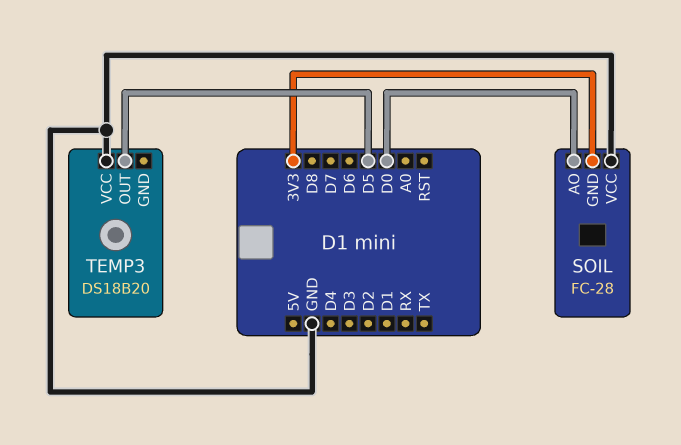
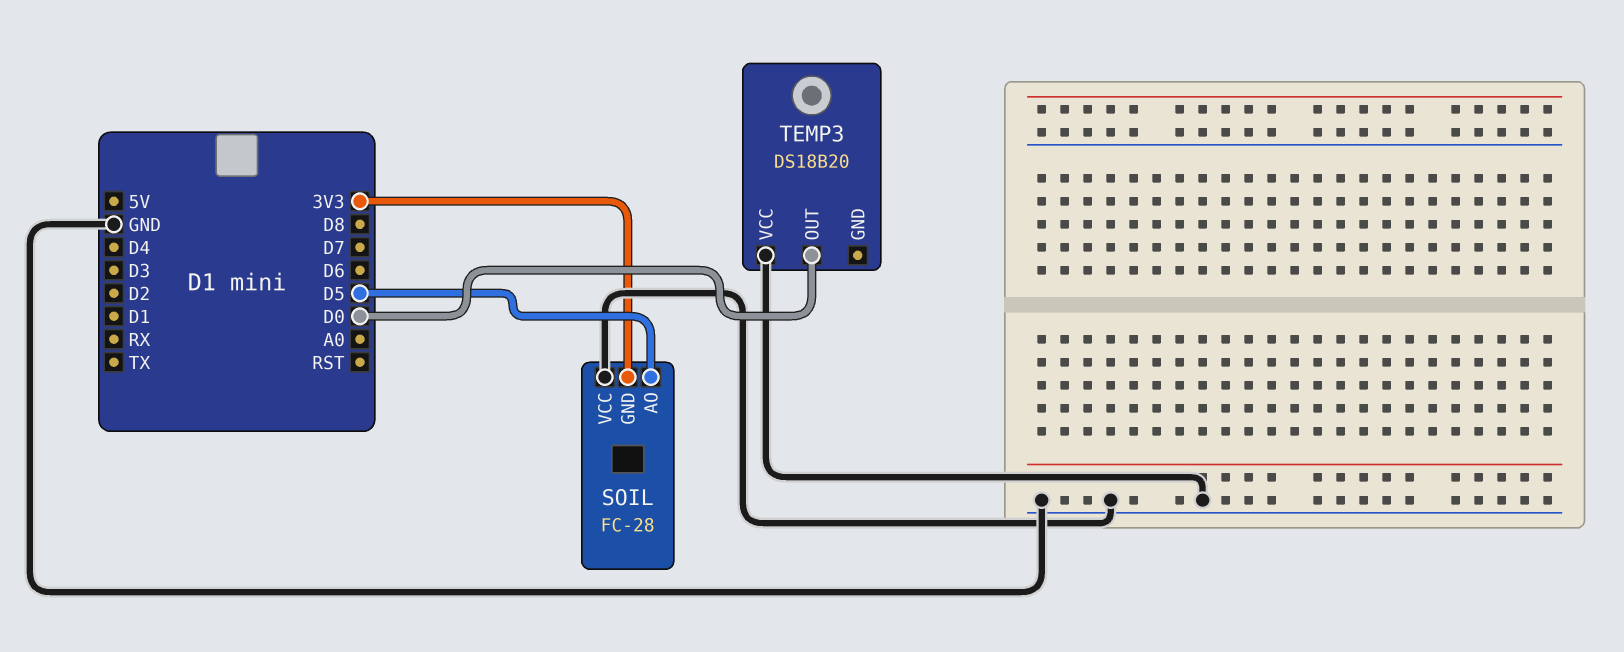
SOIL pin AO: D0 -> D5
TEMP3 pin OUT: D5 -> D0

